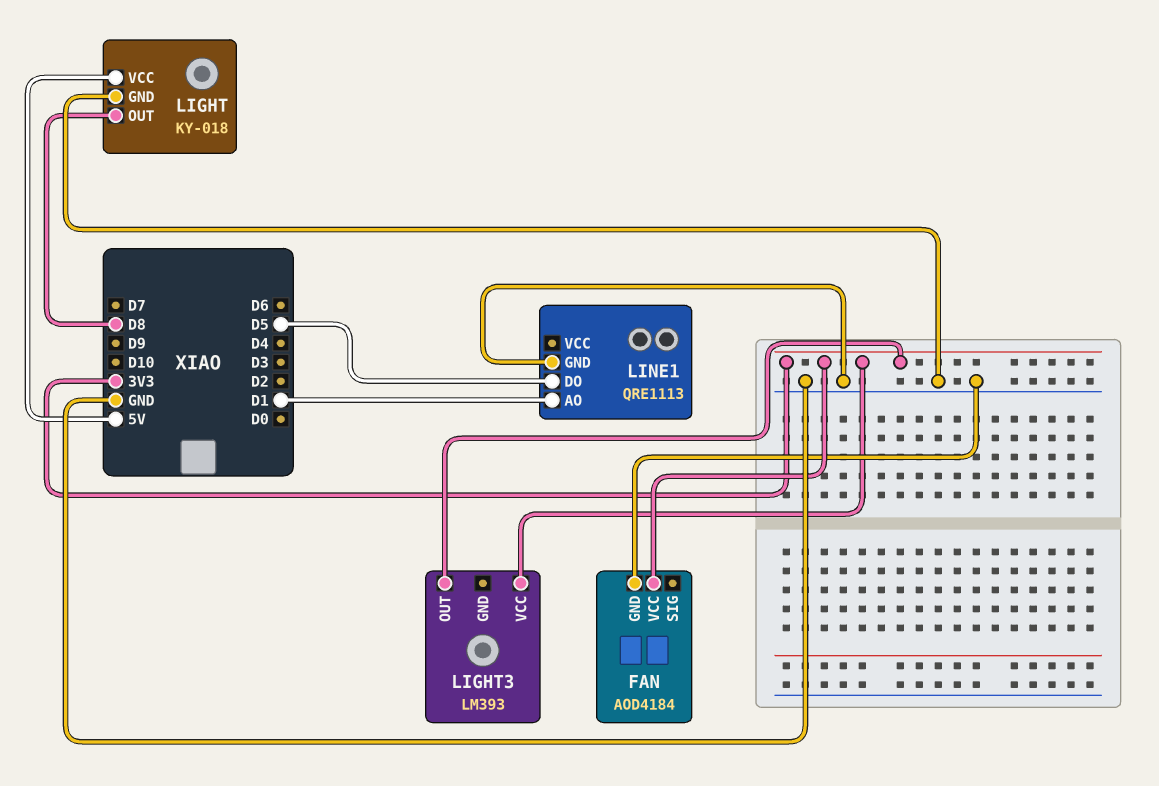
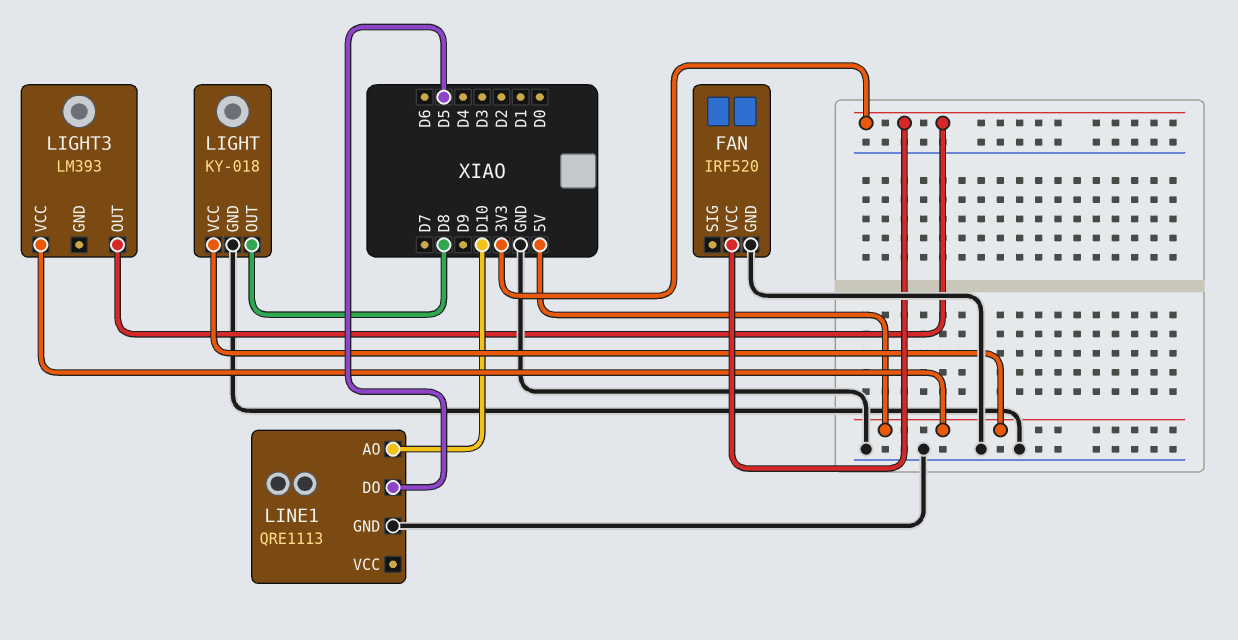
FAN: AOD4184 -> IRF520
LIGHT3 pin VCC: 3V3 -> 5V
LINE1 pin AO: D1 -> D10

